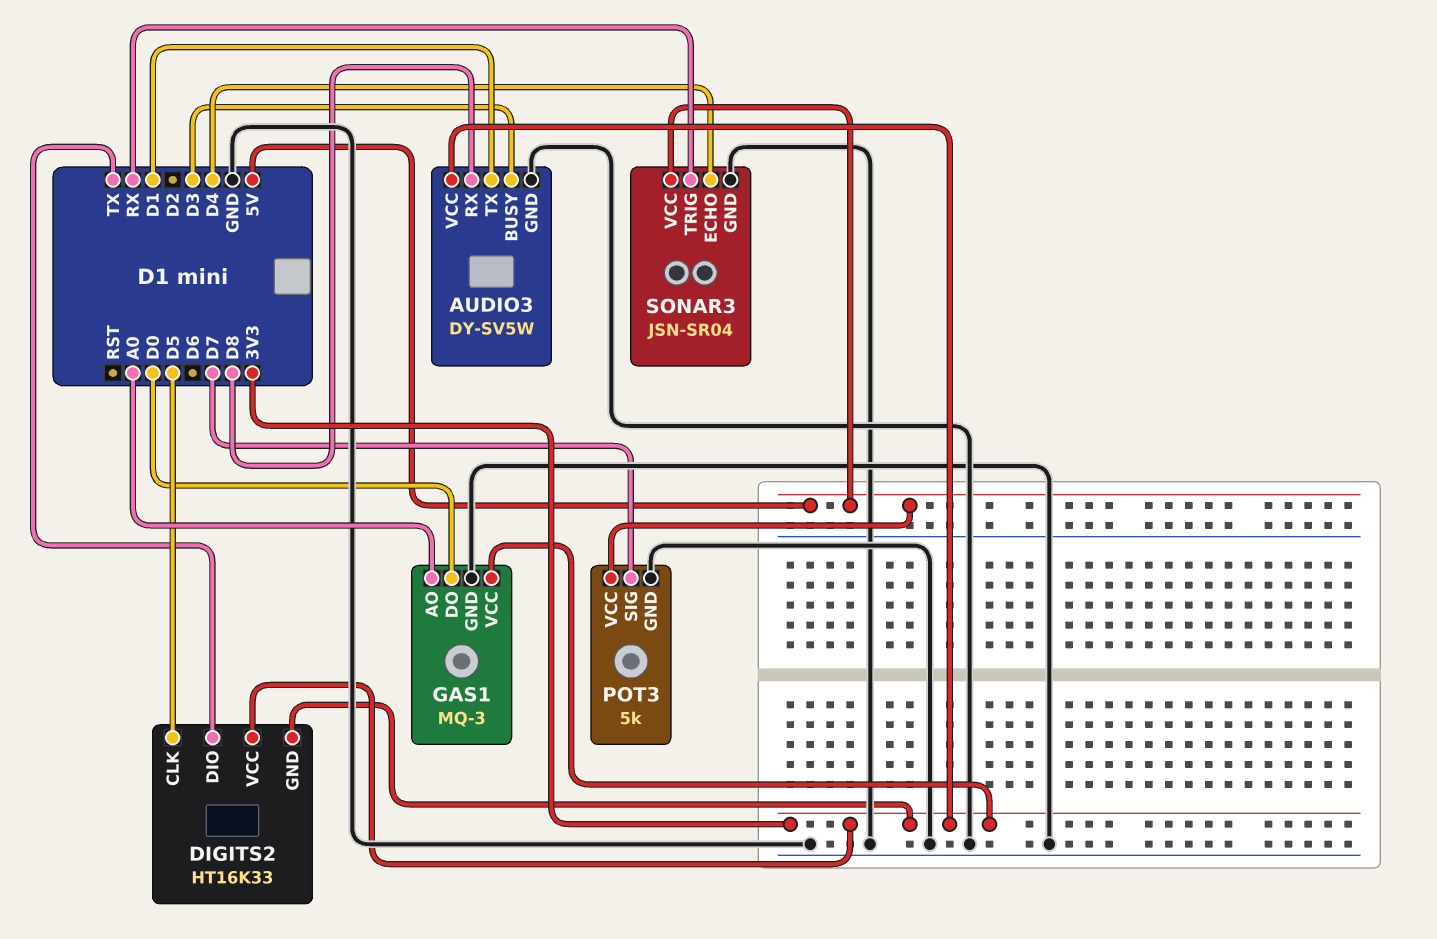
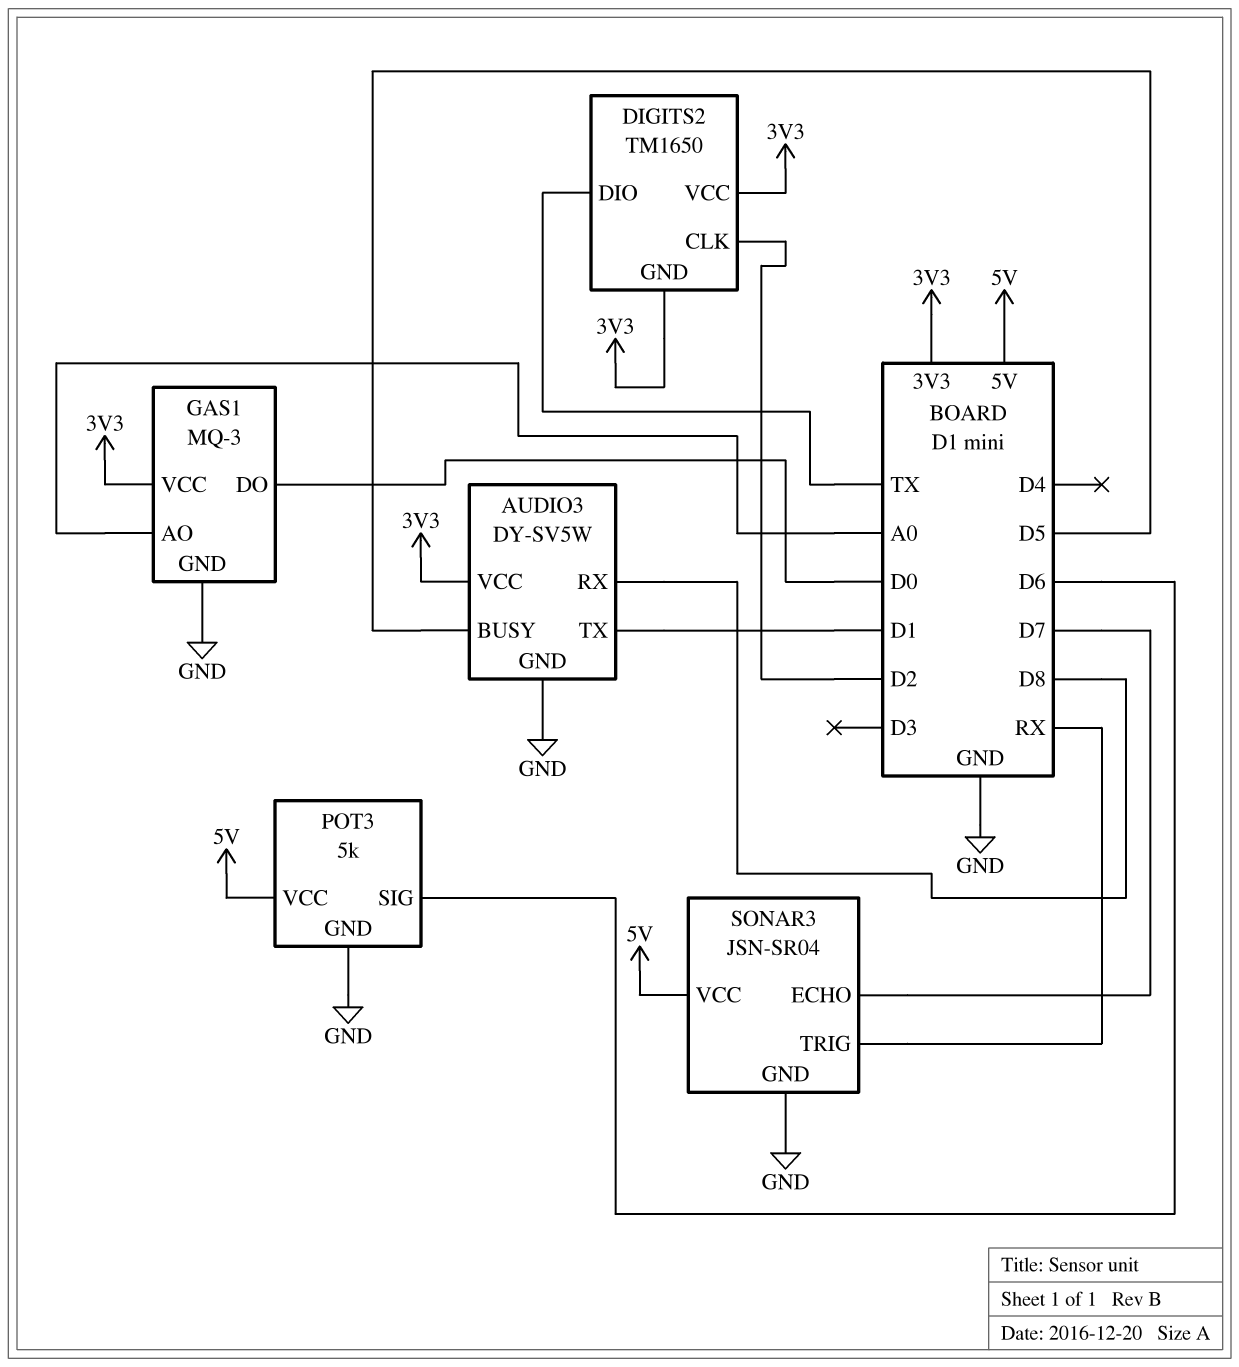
AUDIO3 pin BUSY: D3 -> D5
DIGITS2: HT16K33 -> TM1650
DIGITS2 pin CLK: D5 -> D2
POT3 pin SIG: D7 -> D6
SONAR3 pin ECHO: D4 -> D7

